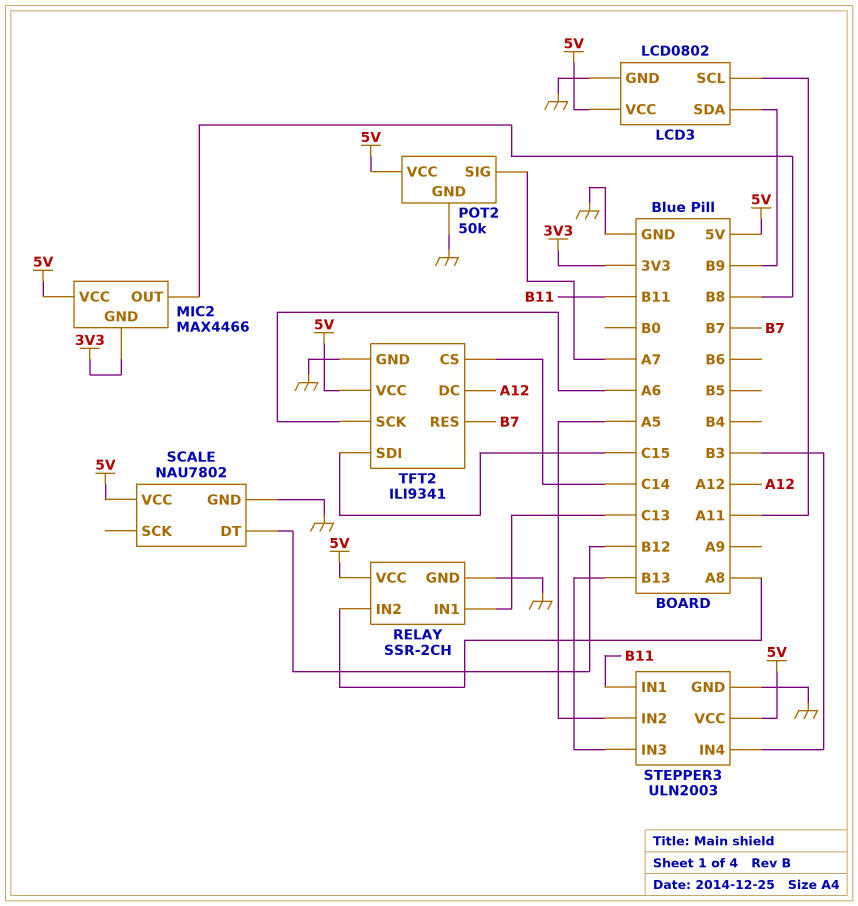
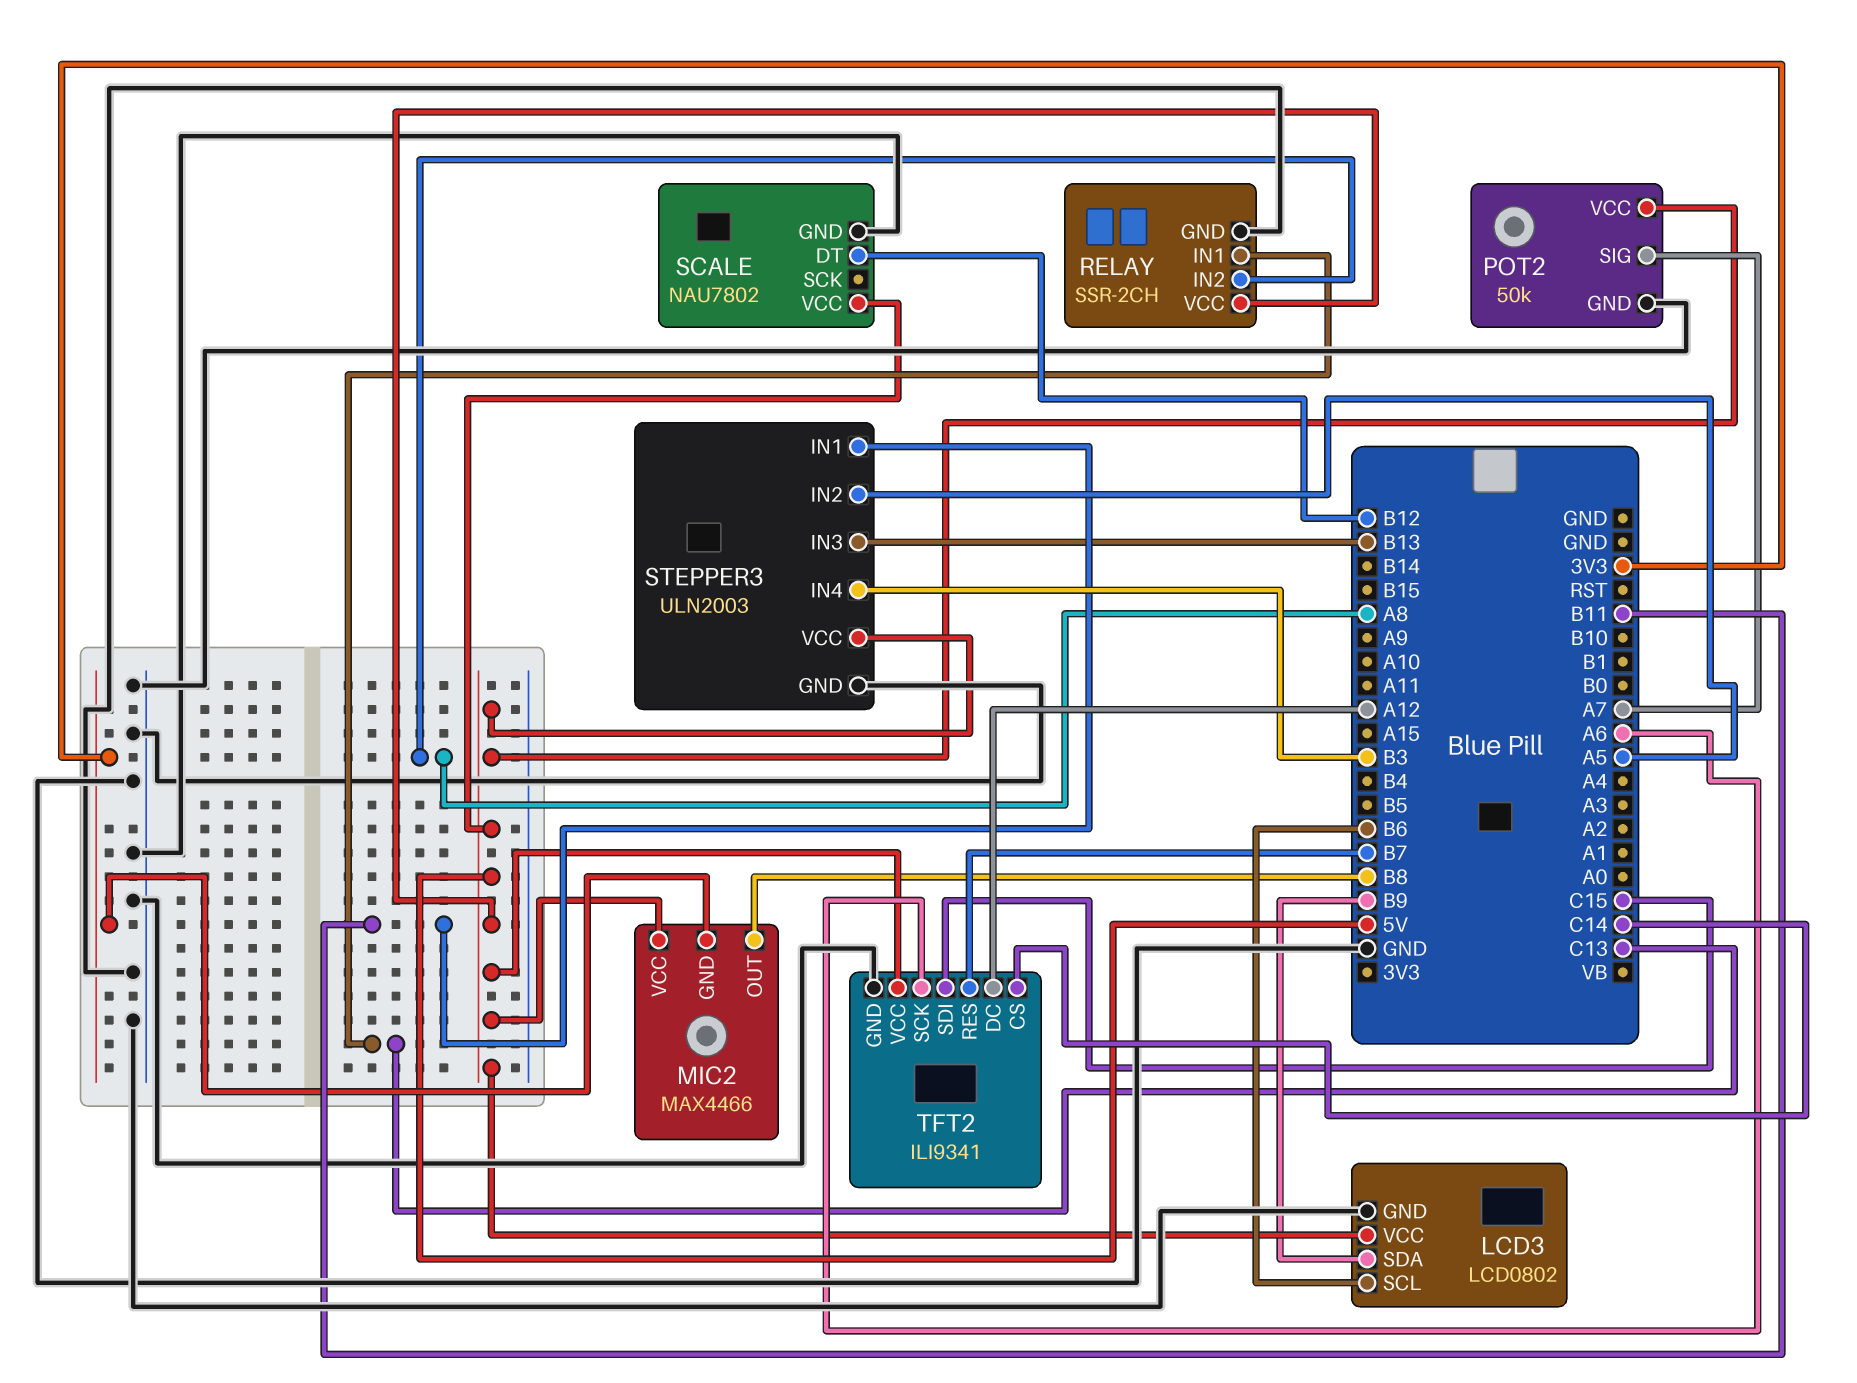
LCD3 pin SCL: A11 -> B6

